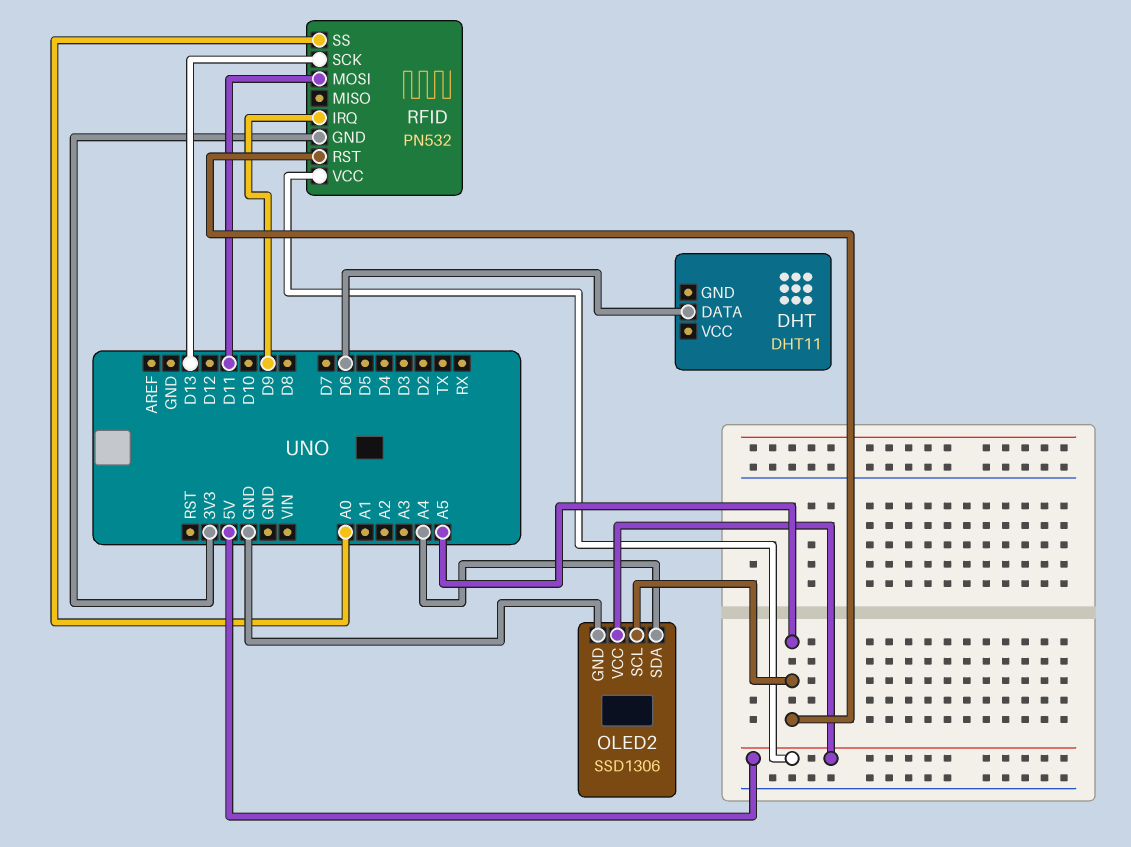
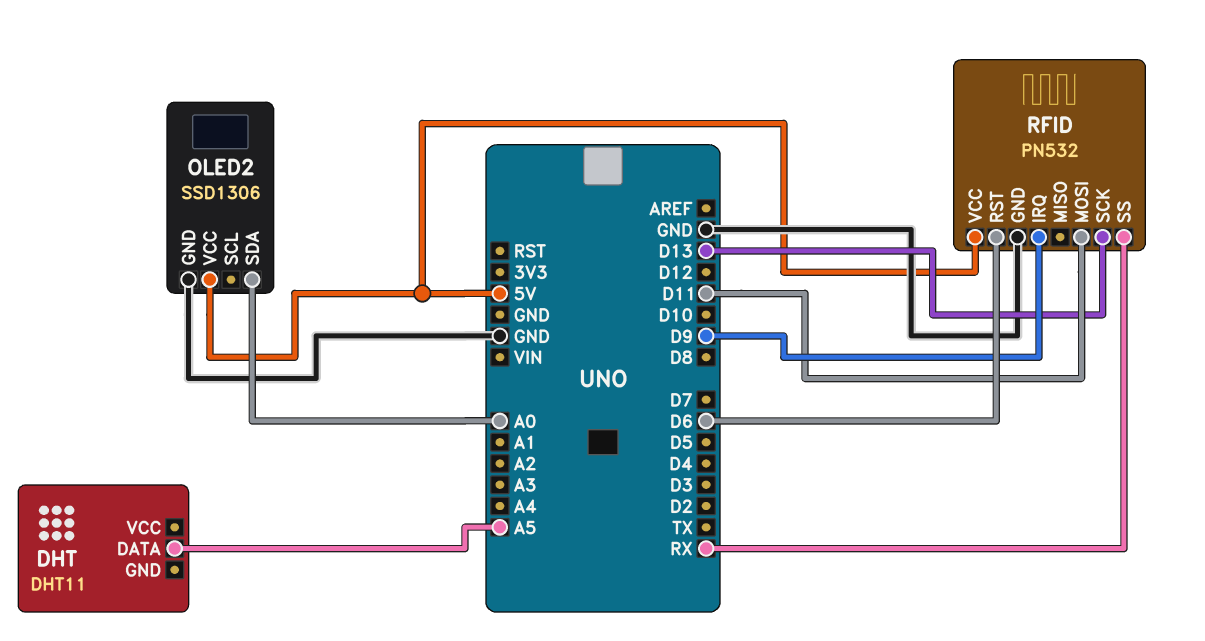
DHT pin DATA: D6 -> A5
OLED2 pin SCL: A5 -> none
OLED2 pin SDA: A4 -> A0
RFID pin GND: 3V3 -> GND
RFID pin RST: A5 -> D6
RFID pin SS: A0 -> RX

